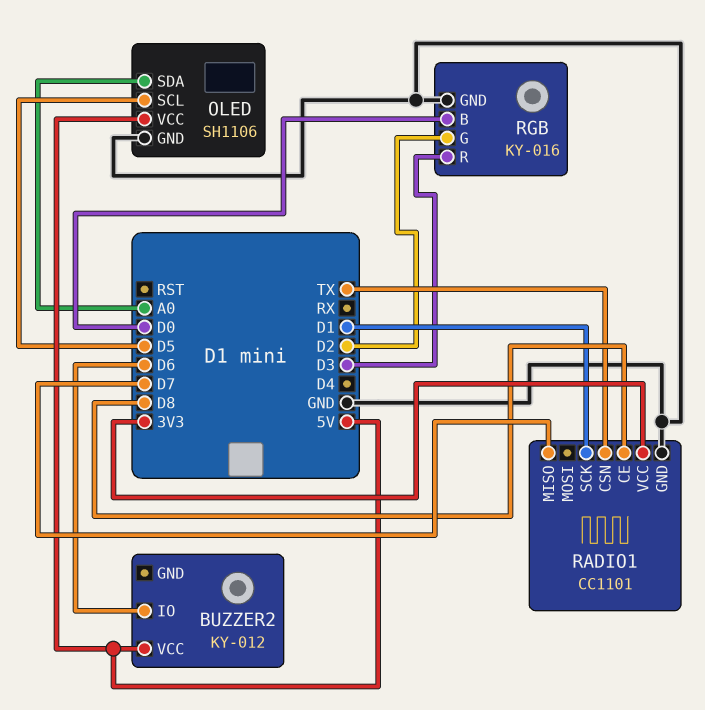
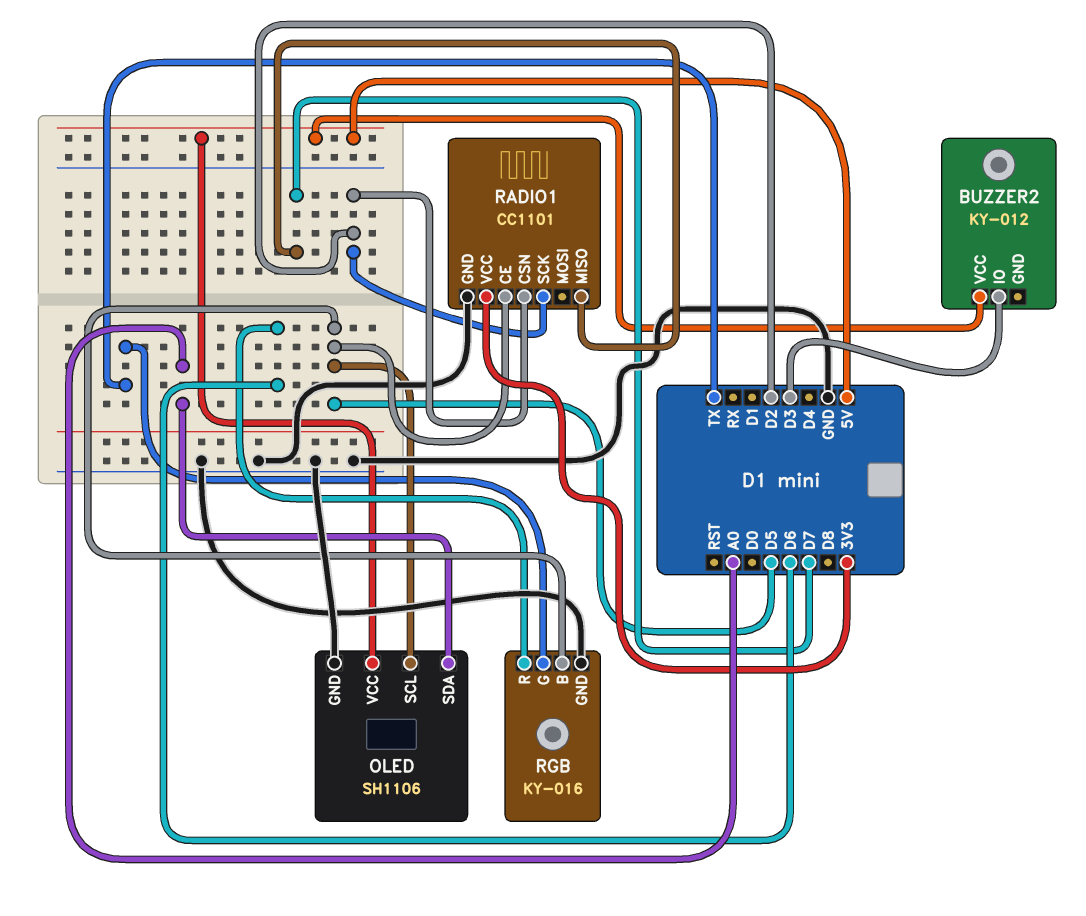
BUZZER2 pin IO: D6 -> D3
RADIO1 pin CE: D8 -> D5
RADIO1 pin CSN: TX -> D2
RADIO1 pin SCK: D1 -> D2
RGB pin B: D0 -> D5
RGB pin G: D2 -> TX
RGB pin R: D3 -> D6

